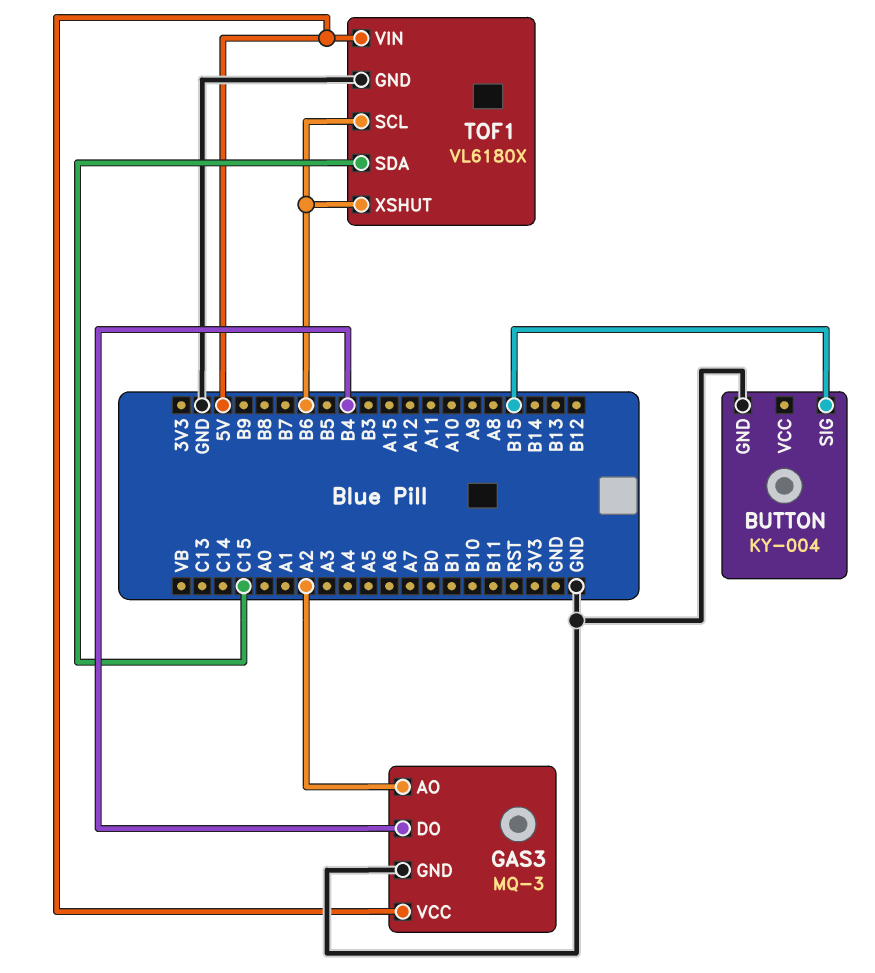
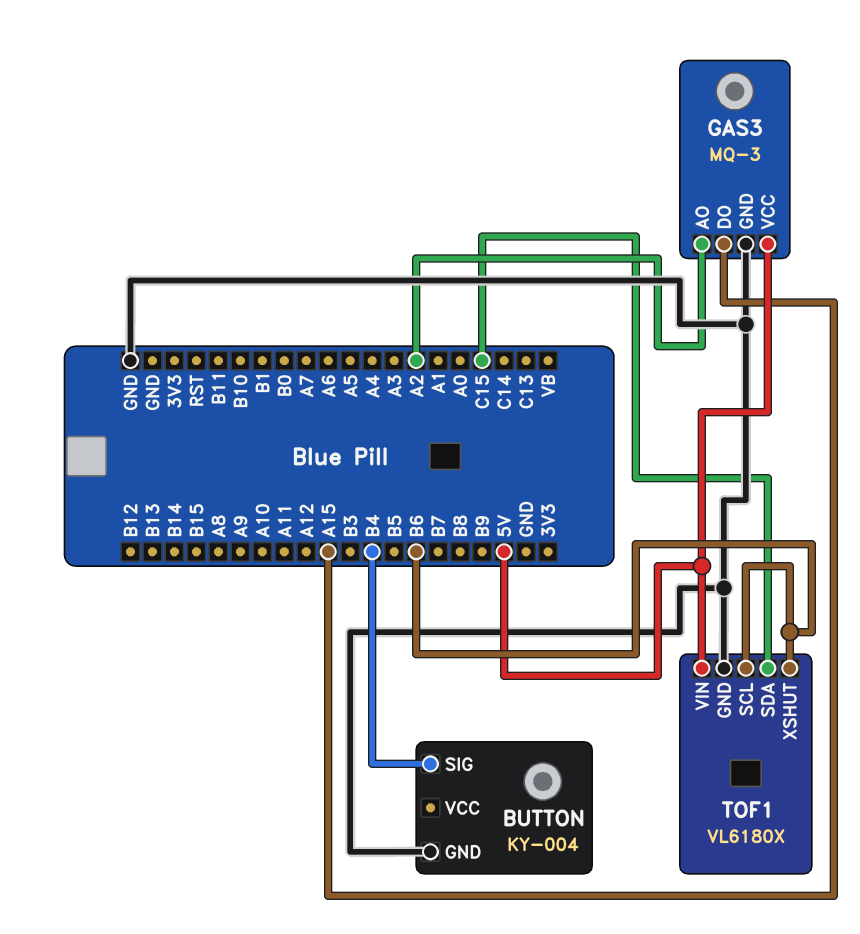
BUTTON pin SIG: B15 -> B4
GAS3 pin DO: B4 -> A15

